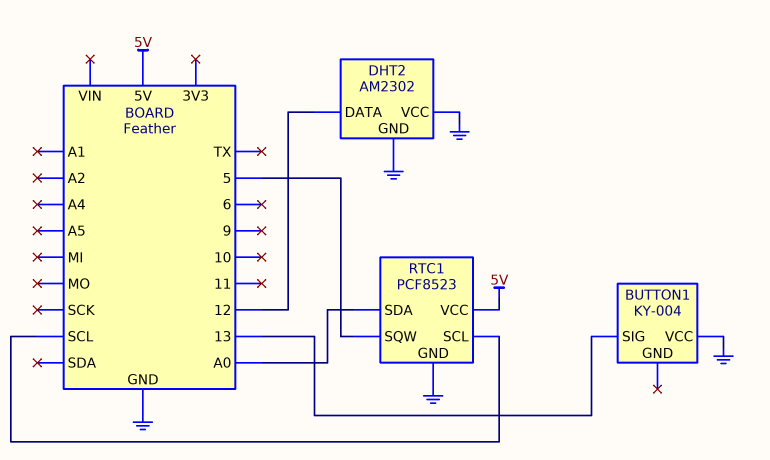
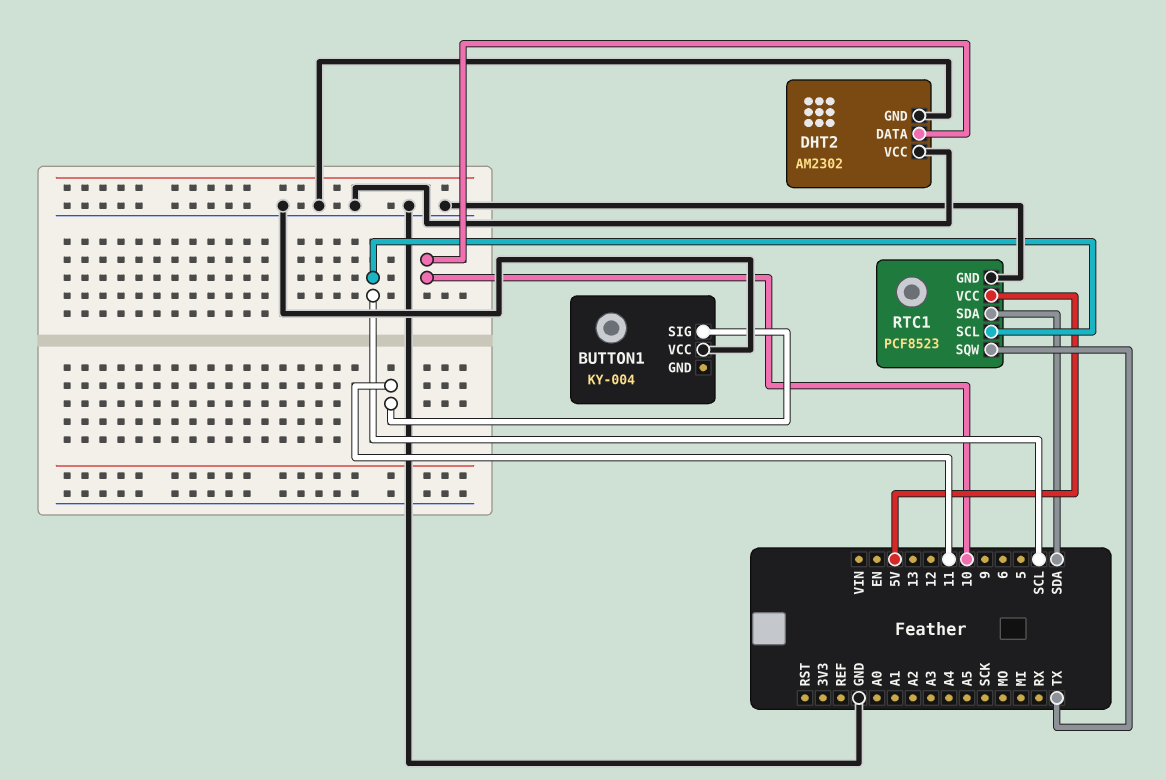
BUTTON1 pin SIG: 13 -> 11
DHT2 pin DATA: 12 -> 10
RTC1 pin SDA: A0 -> SDA
RTC1 pin SQW: 5 -> TX

